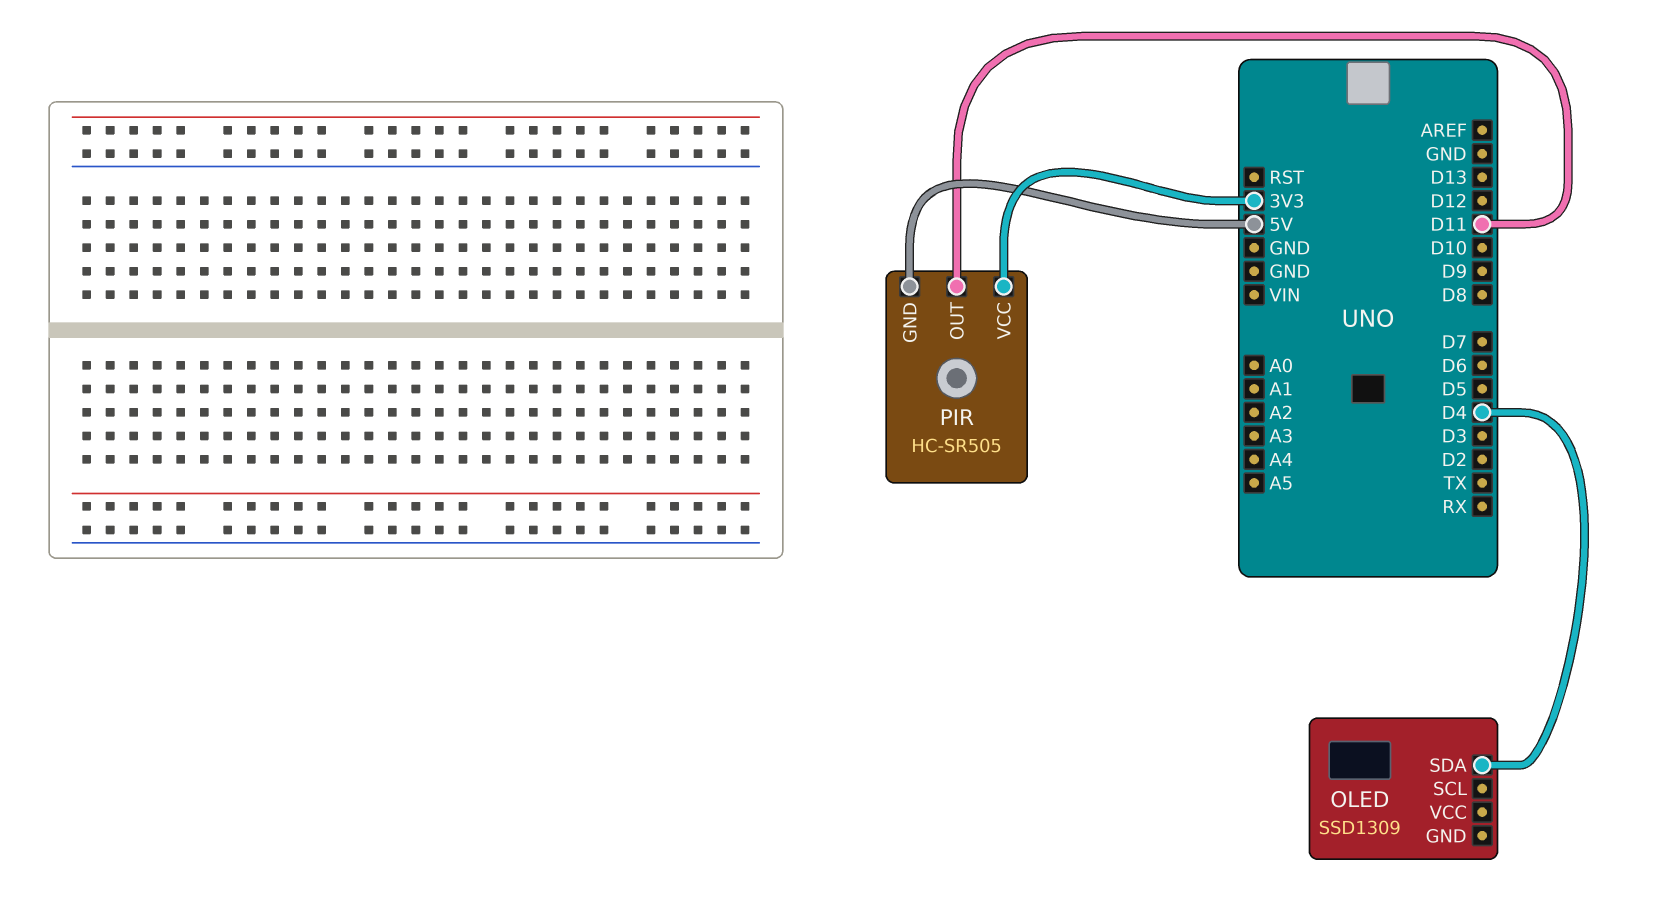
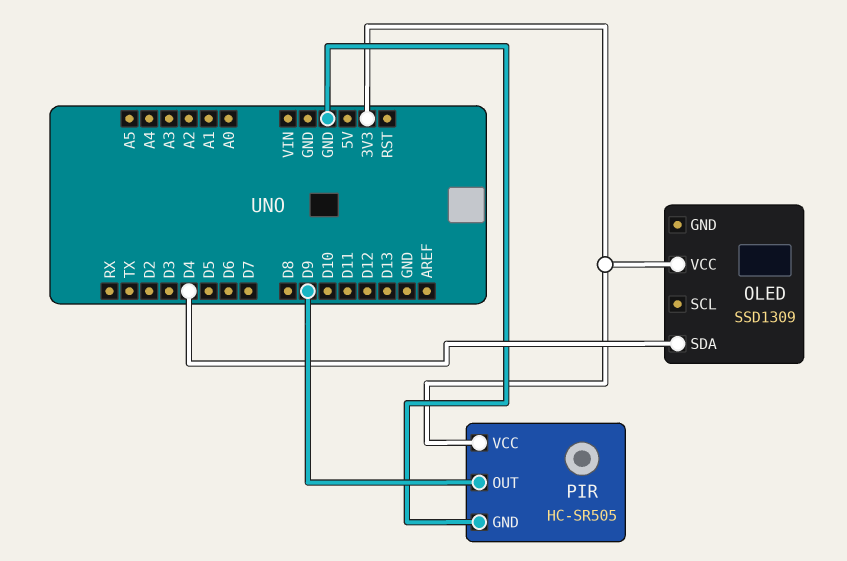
OLED pin VCC: none -> 3V3
PIR pin GND: 5V -> GND
PIR pin OUT: D11 -> D9

